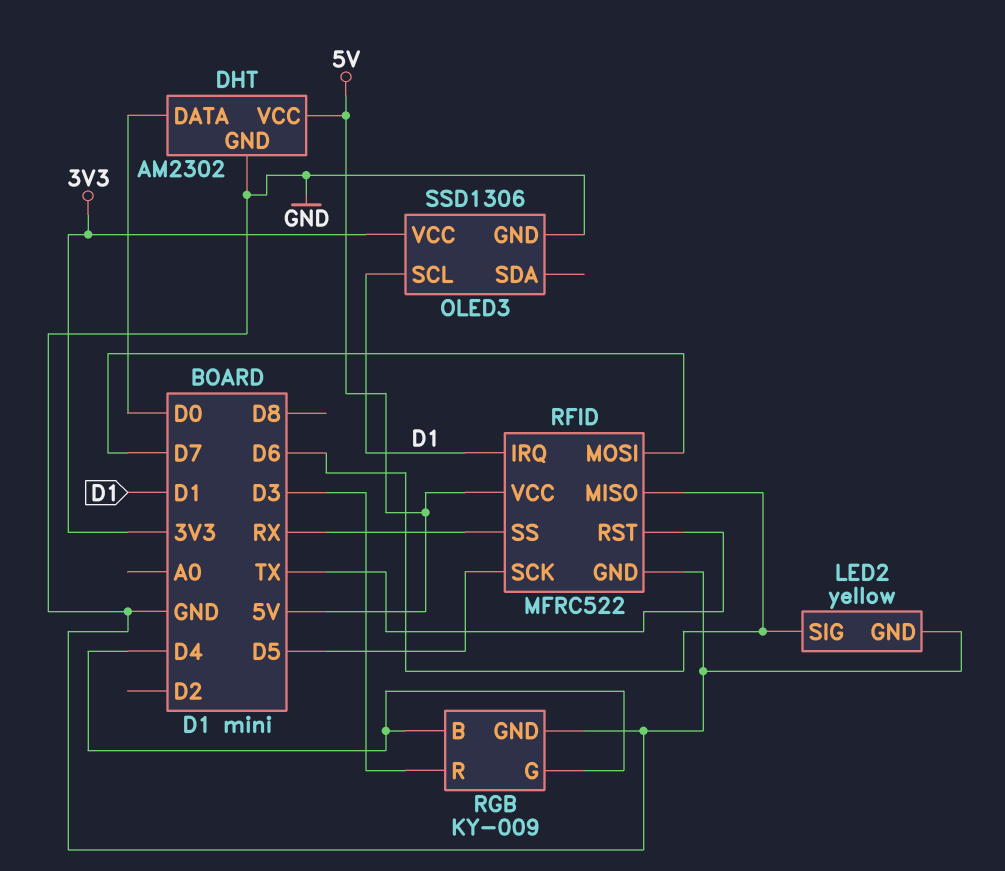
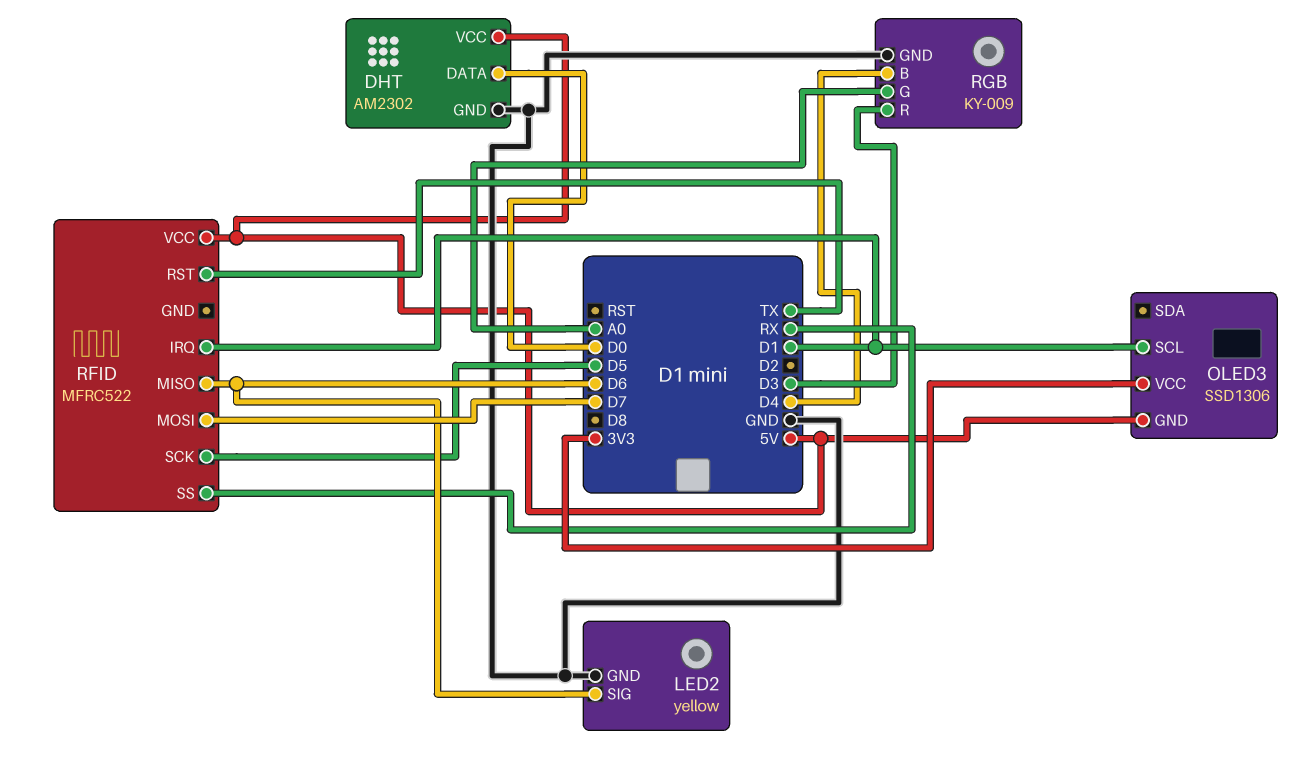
OLED3 pin GND: GND -> 5V
RFID pin GND: GND -> none
RGB pin G: D4 -> A0

